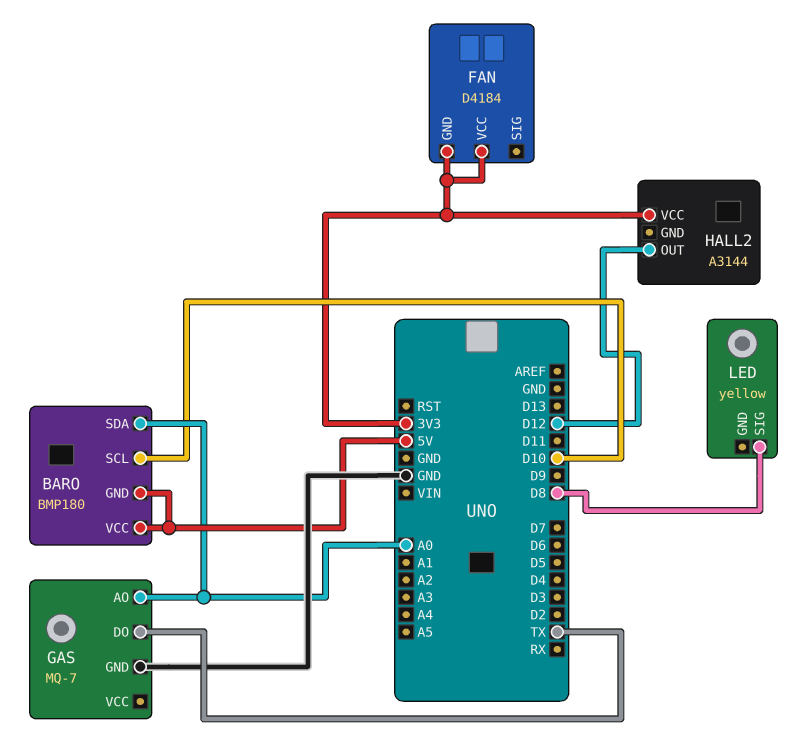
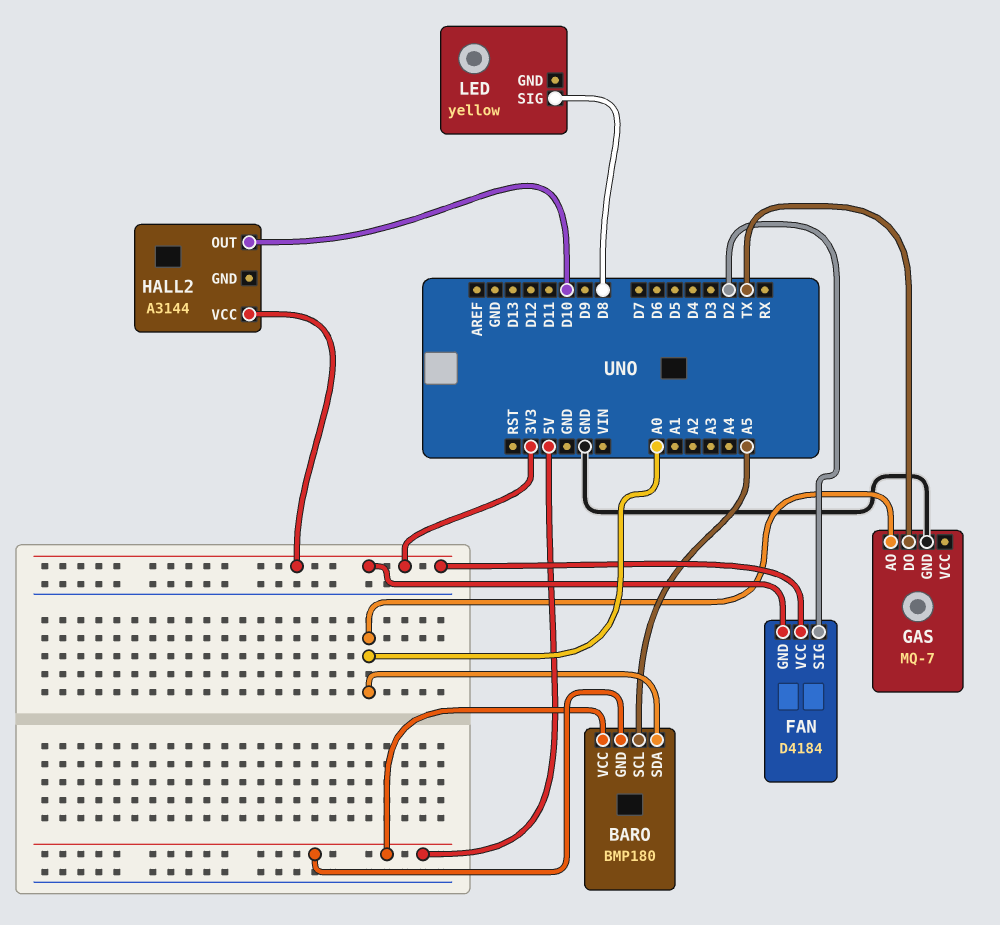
BARO pin SCL: D10 -> A5
FAN pin SIG: none -> D2
HALL2 pin OUT: D12 -> D10

